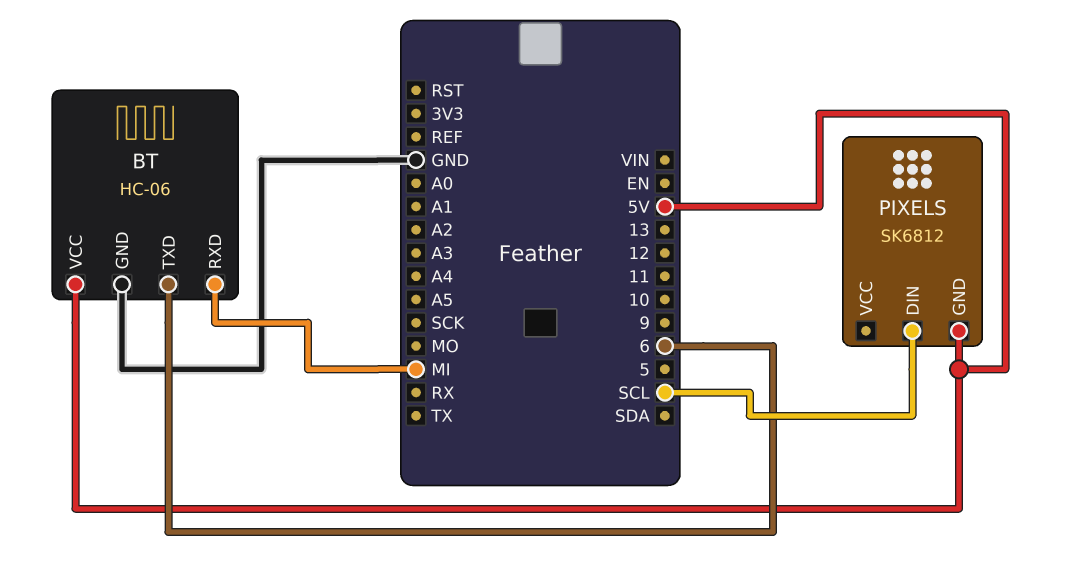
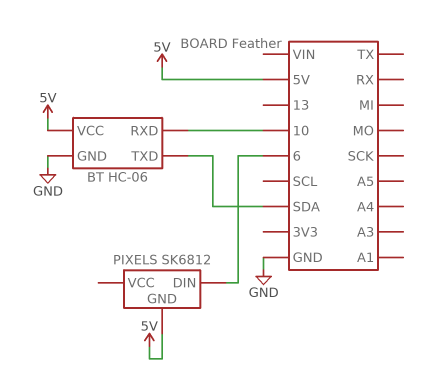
BT pin RXD: MI -> 10
BT pin TXD: 6 -> SDA
PIXELS pin DIN: SCL -> 6

